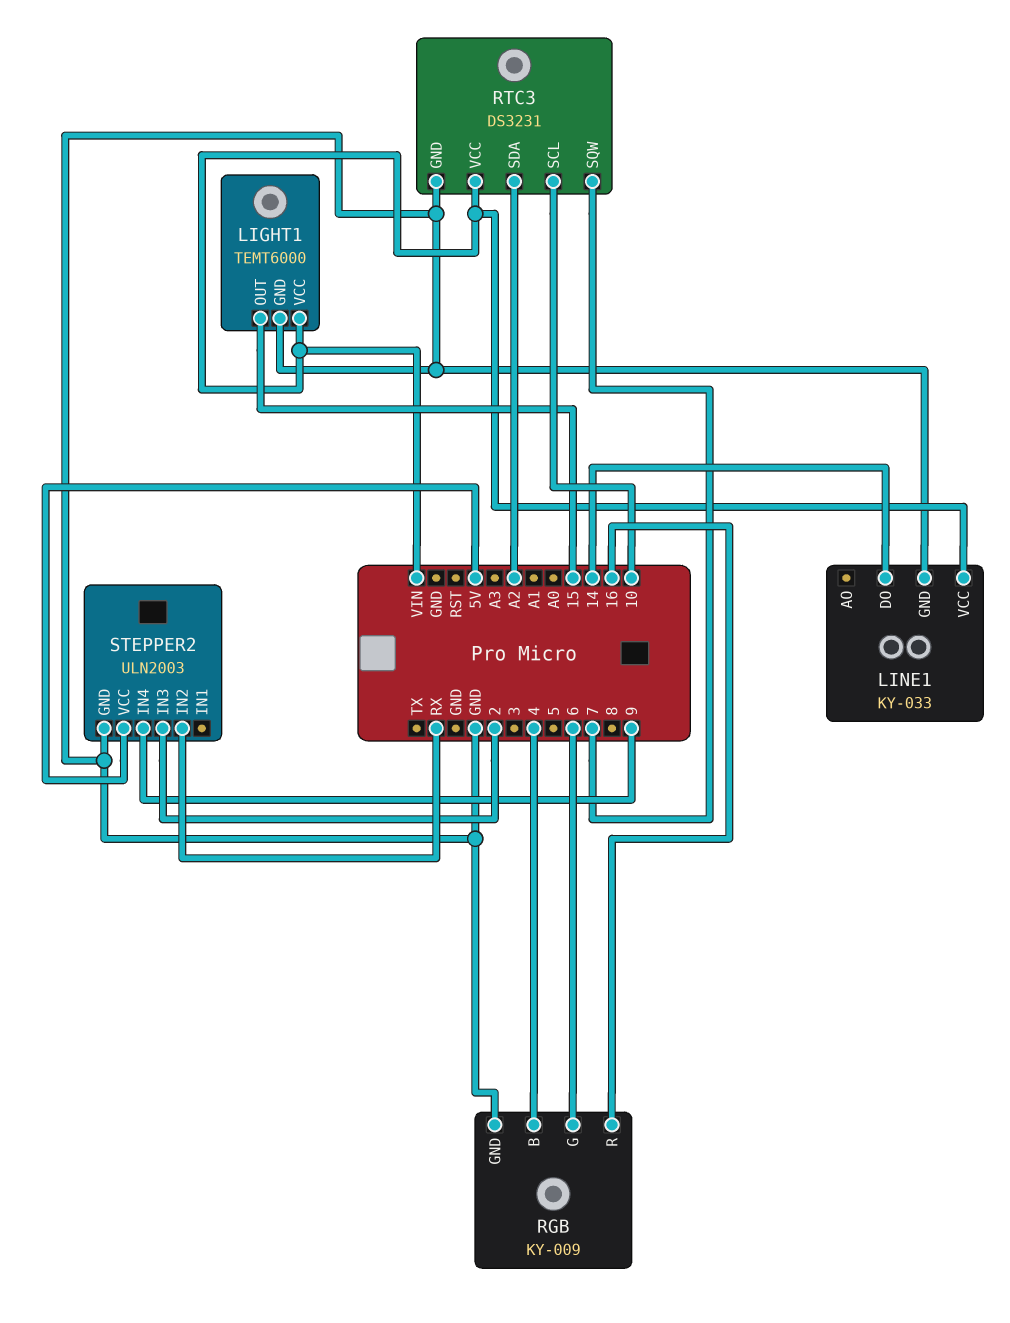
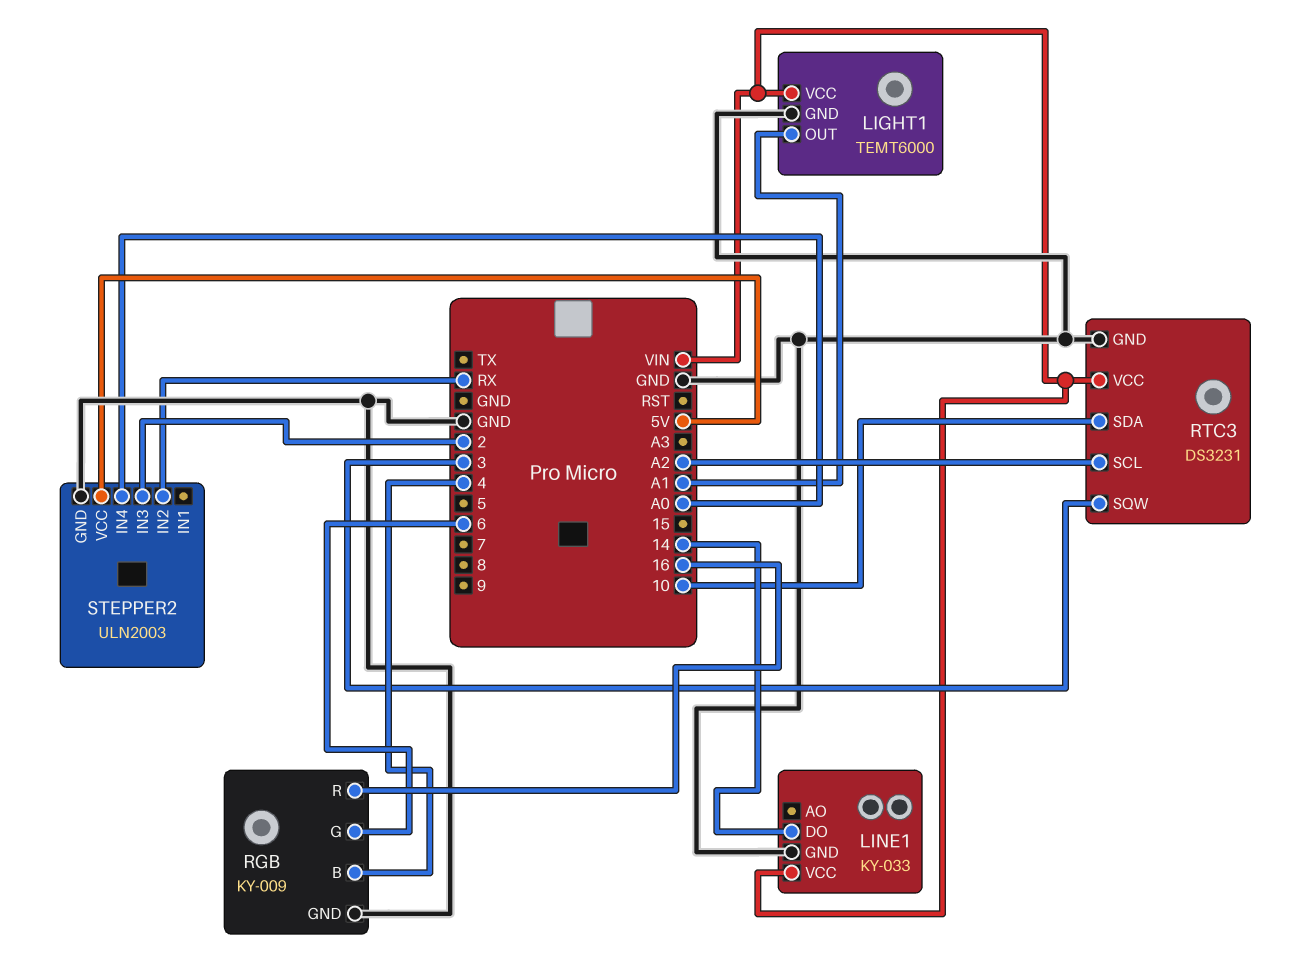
LIGHT1 pin OUT: 15 -> A1
RTC3 pin SCL: 10 -> A2
RTC3 pin SDA: A2 -> 10
RTC3 pin SQW: 7 -> 3
STEPPER2 pin IN4: 9 -> A0

